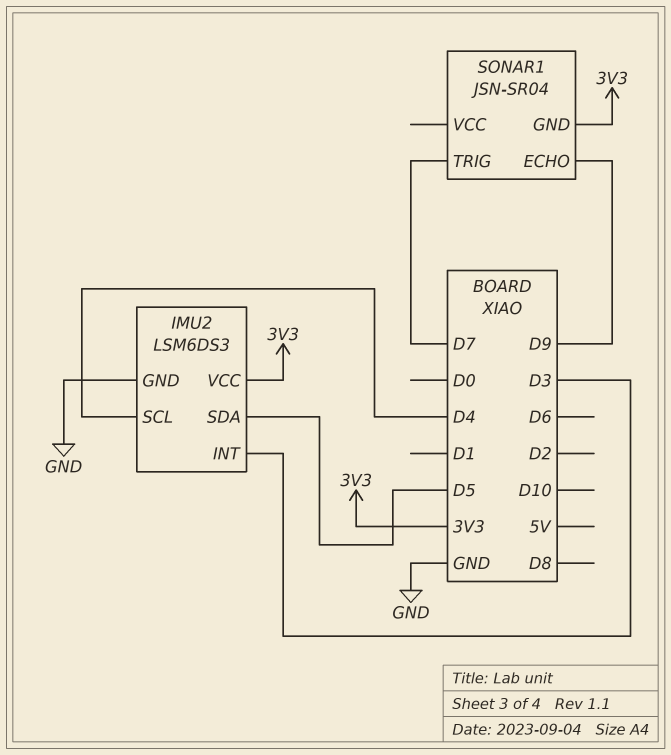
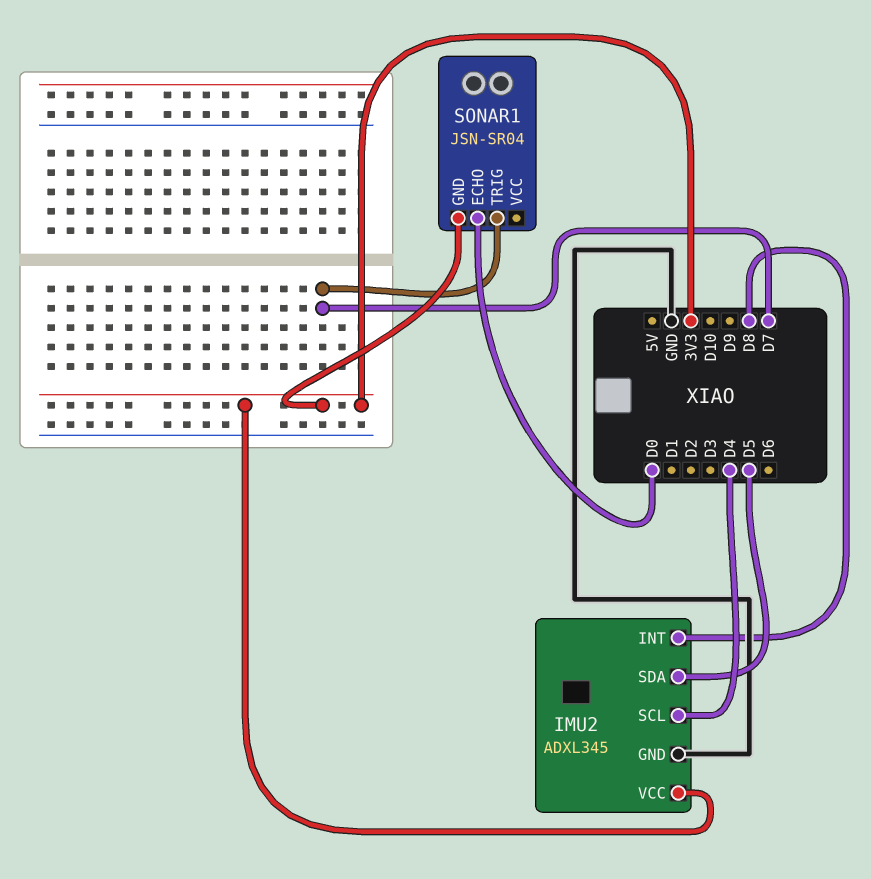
IMU2: LSM6DS3 -> ADXL345
IMU2 pin INT: D3 -> D8
SONAR1 pin ECHO: D9 -> D0

